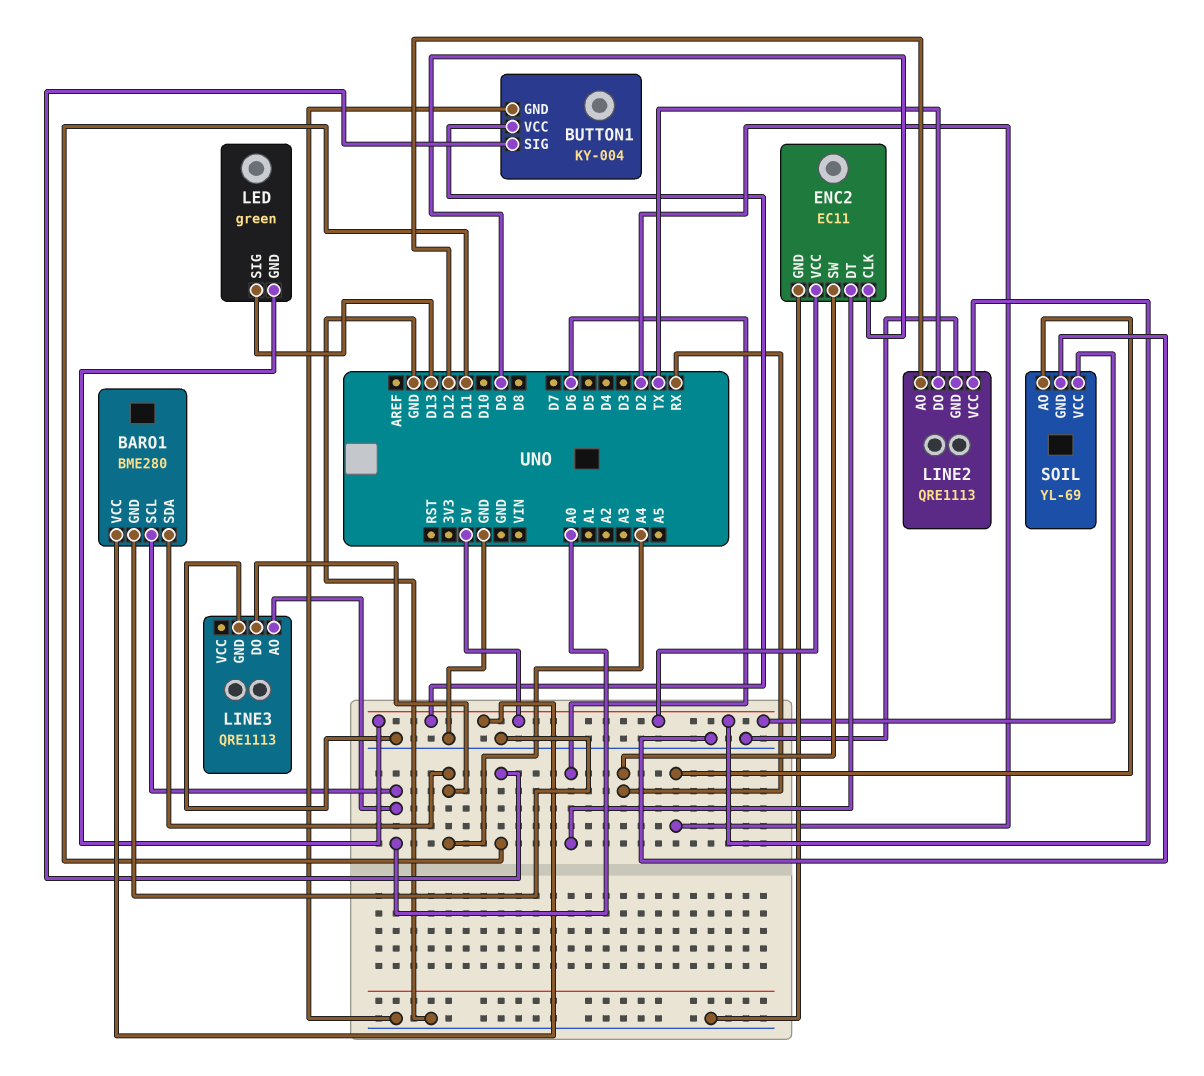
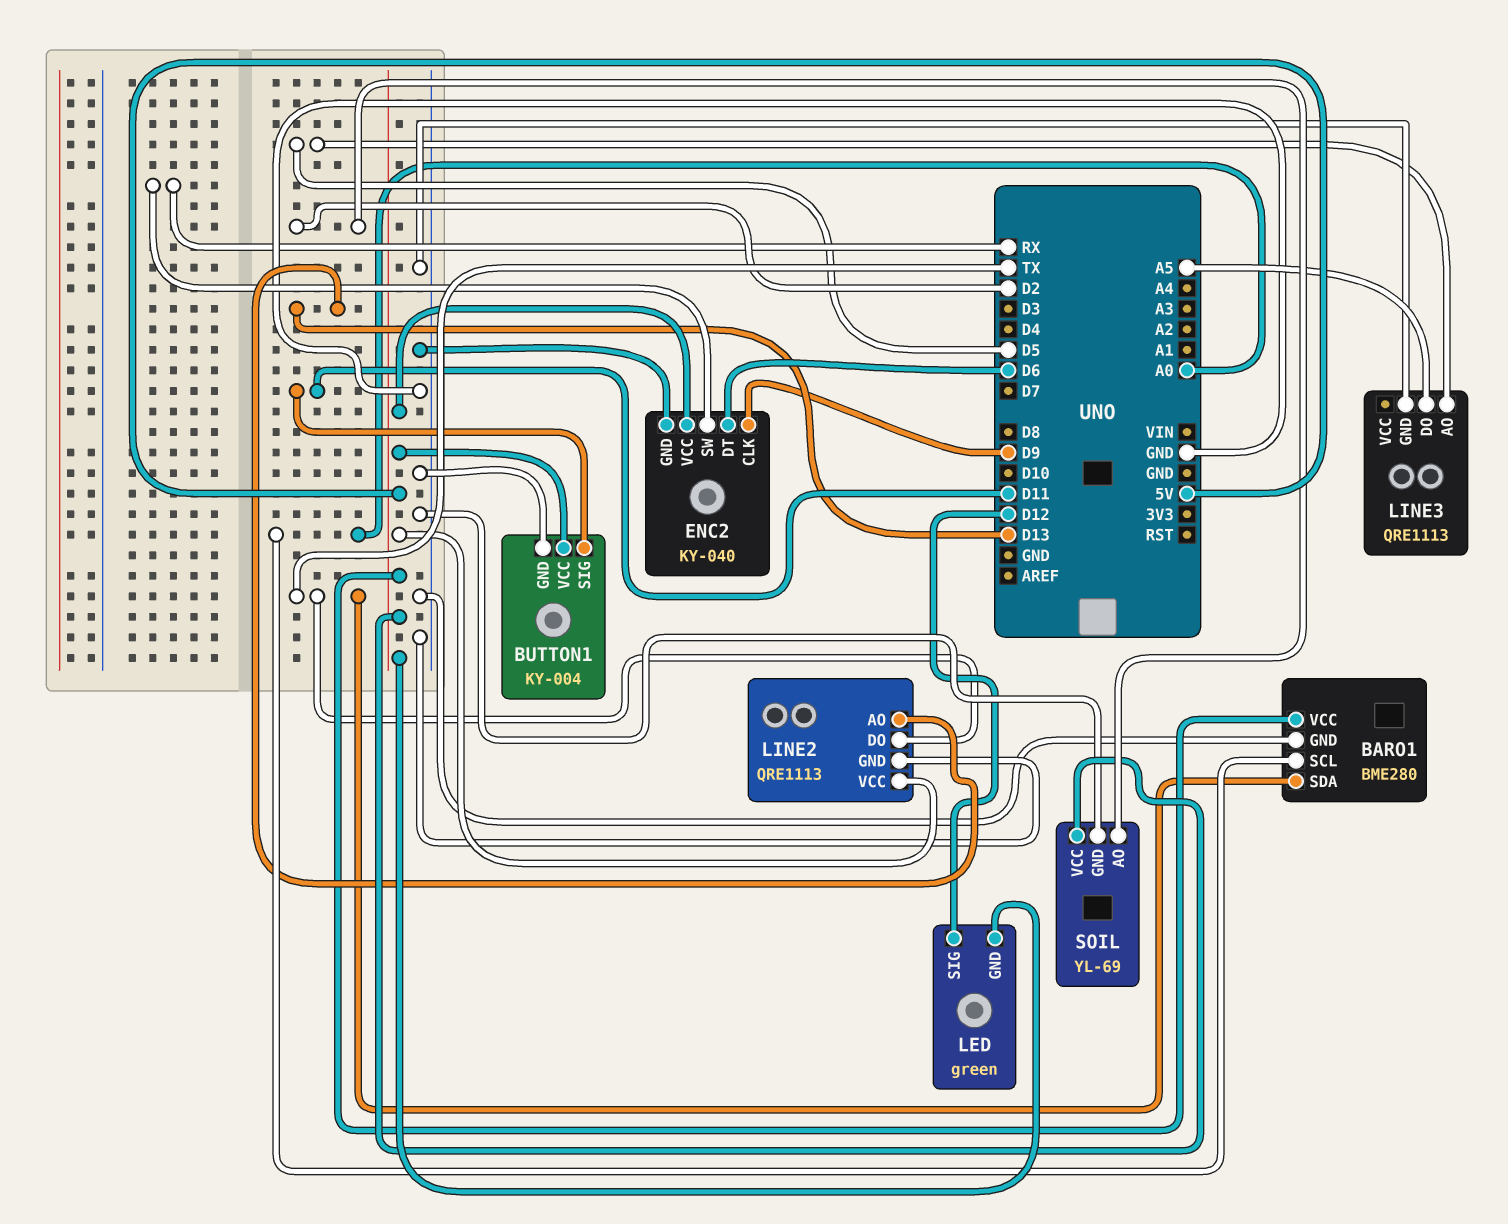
BARO1 pin SDA: A4 -> TX
ENC2: EC11 -> KY-040
LED pin SIG: D13 -> D12
LINE2 pin AO: D12 -> D13
LINE3 pin AO: A0 -> D5
LINE3 pin DO: A4 -> A5

